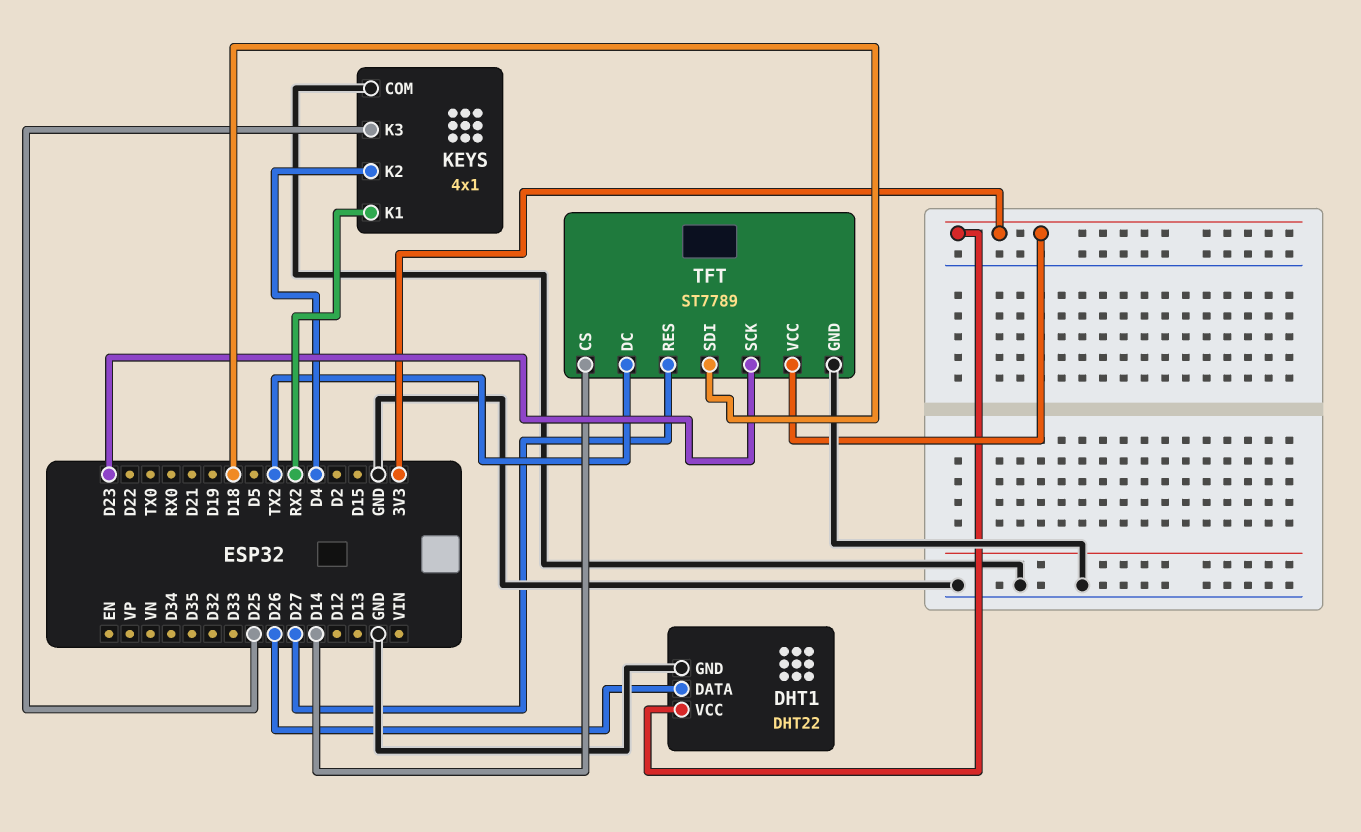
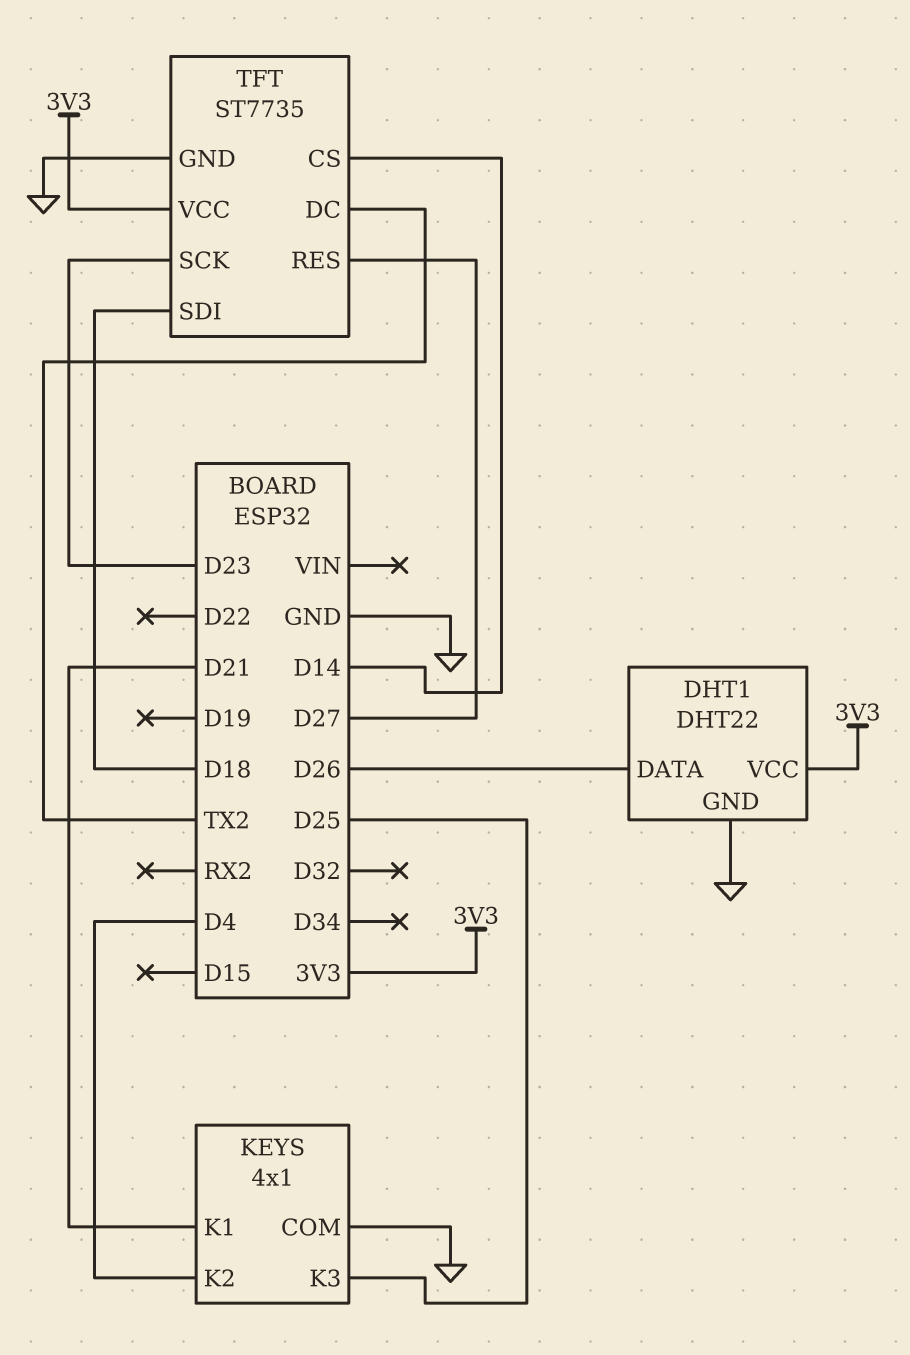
KEYS pin K1: RX2 -> D21
TFT: ST7789 -> ST7735

